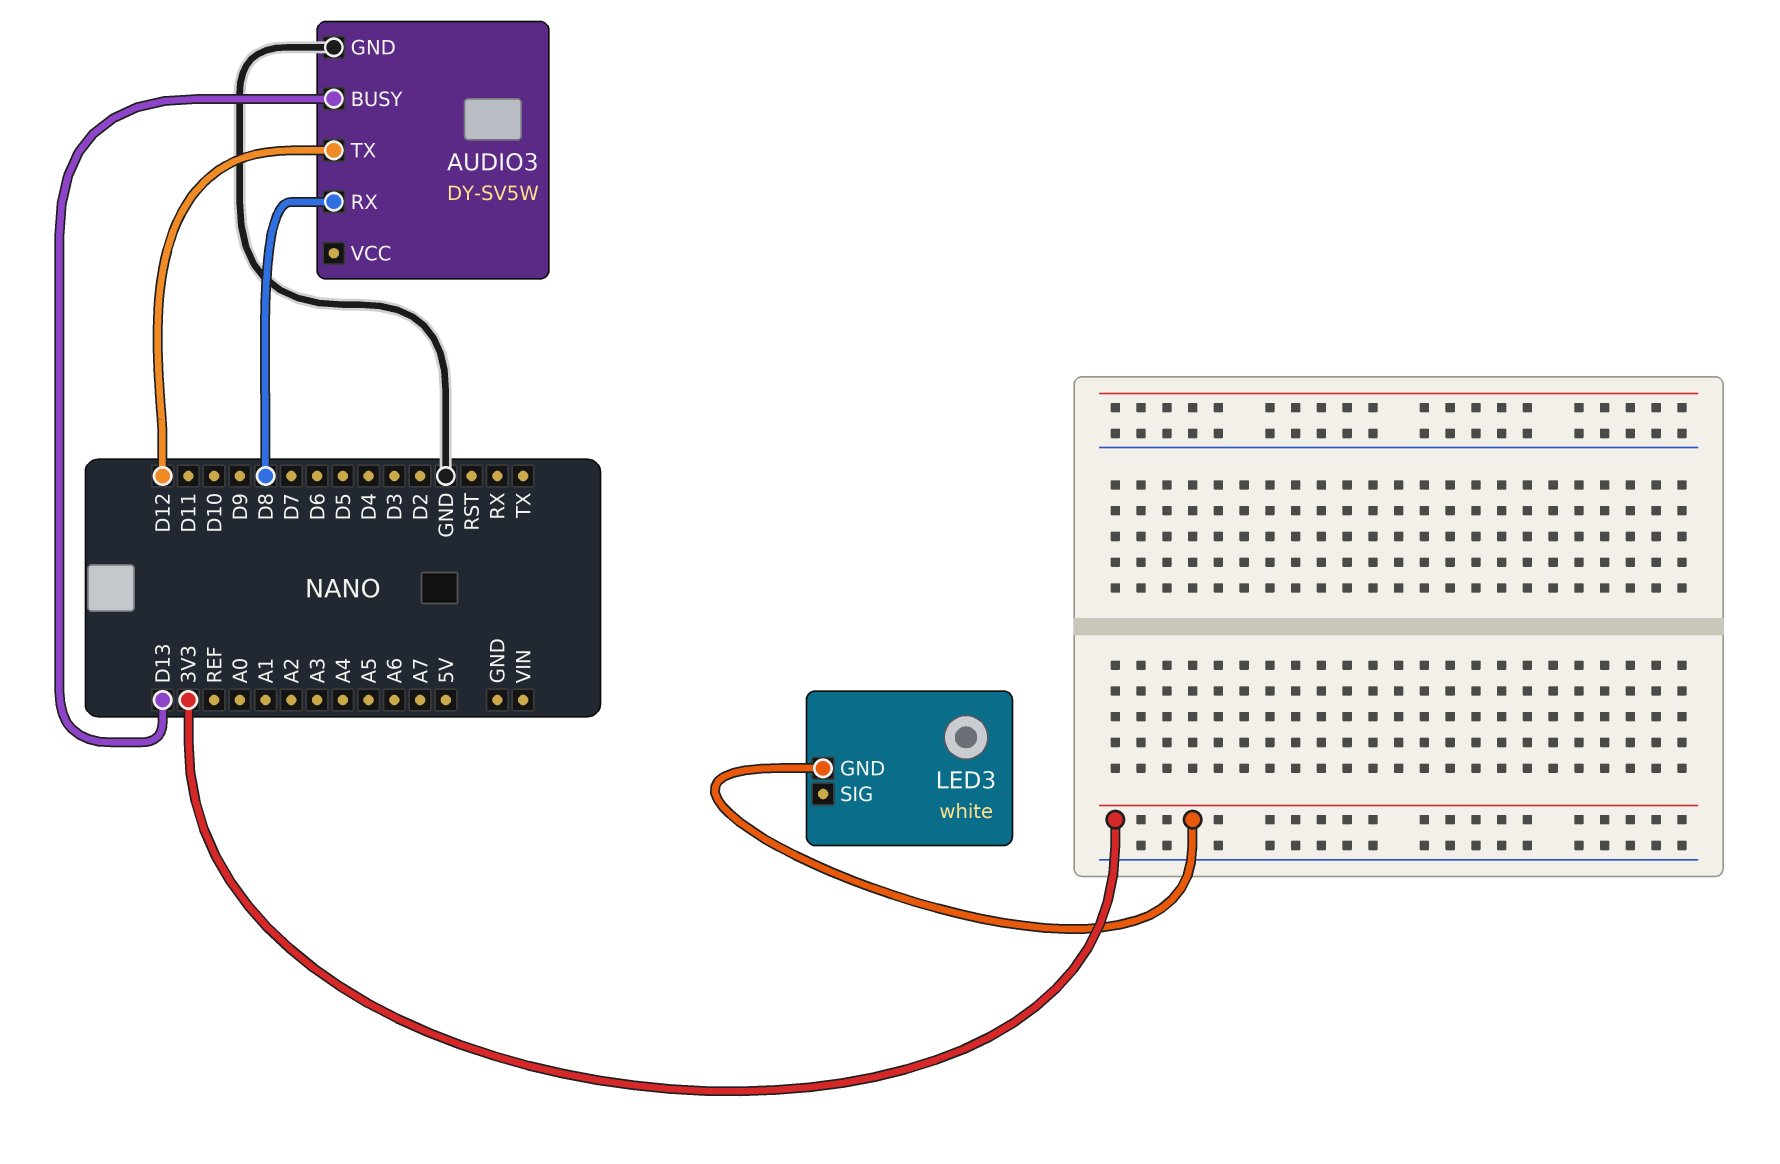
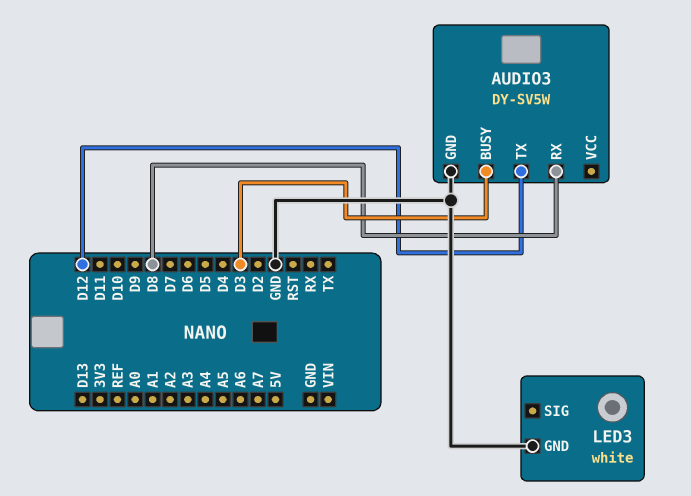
AUDIO3 pin BUSY: D13 -> D3
LED3 pin GND: 3V3 -> GND

